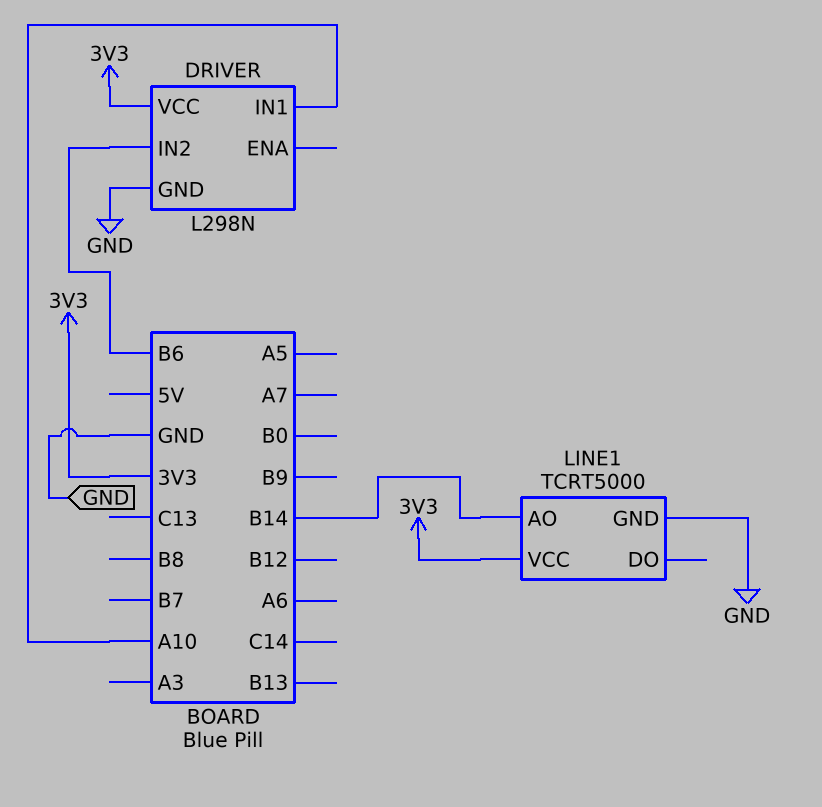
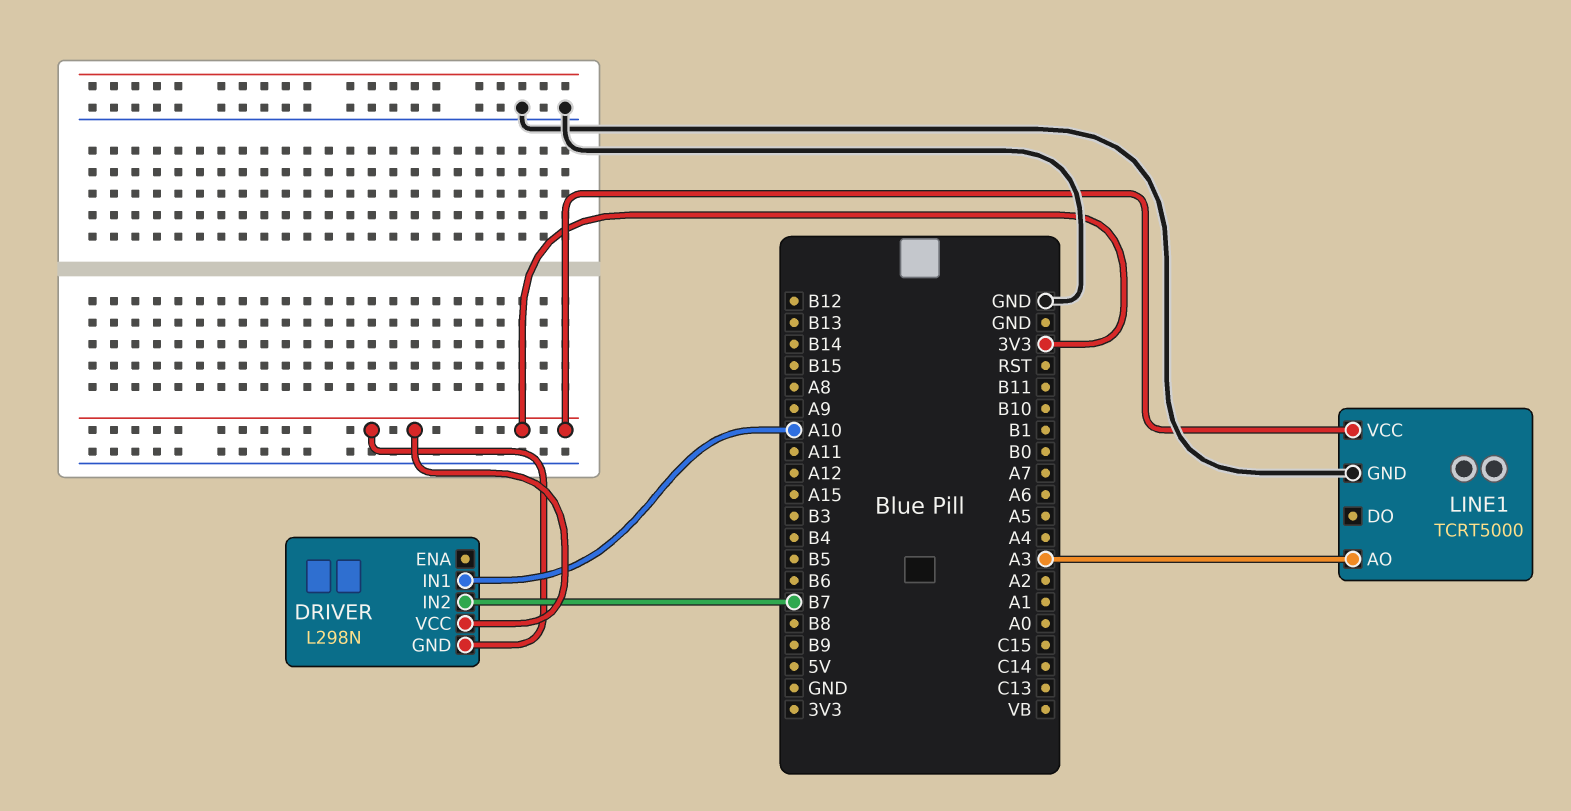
DRIVER pin GND: GND -> 3V3
DRIVER pin IN2: B6 -> B7
LINE1 pin AO: B14 -> A3

